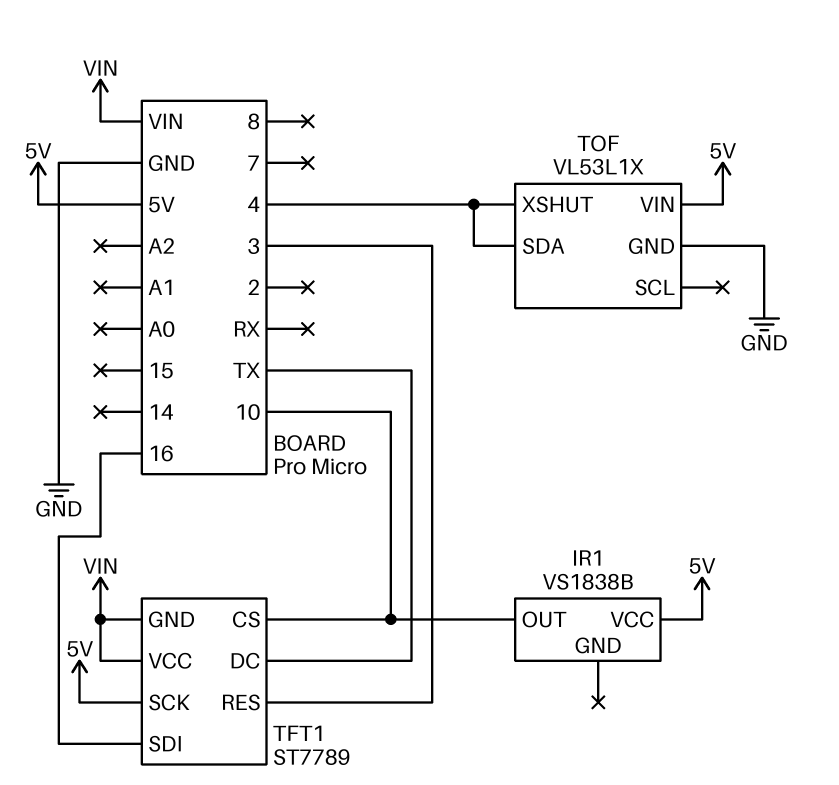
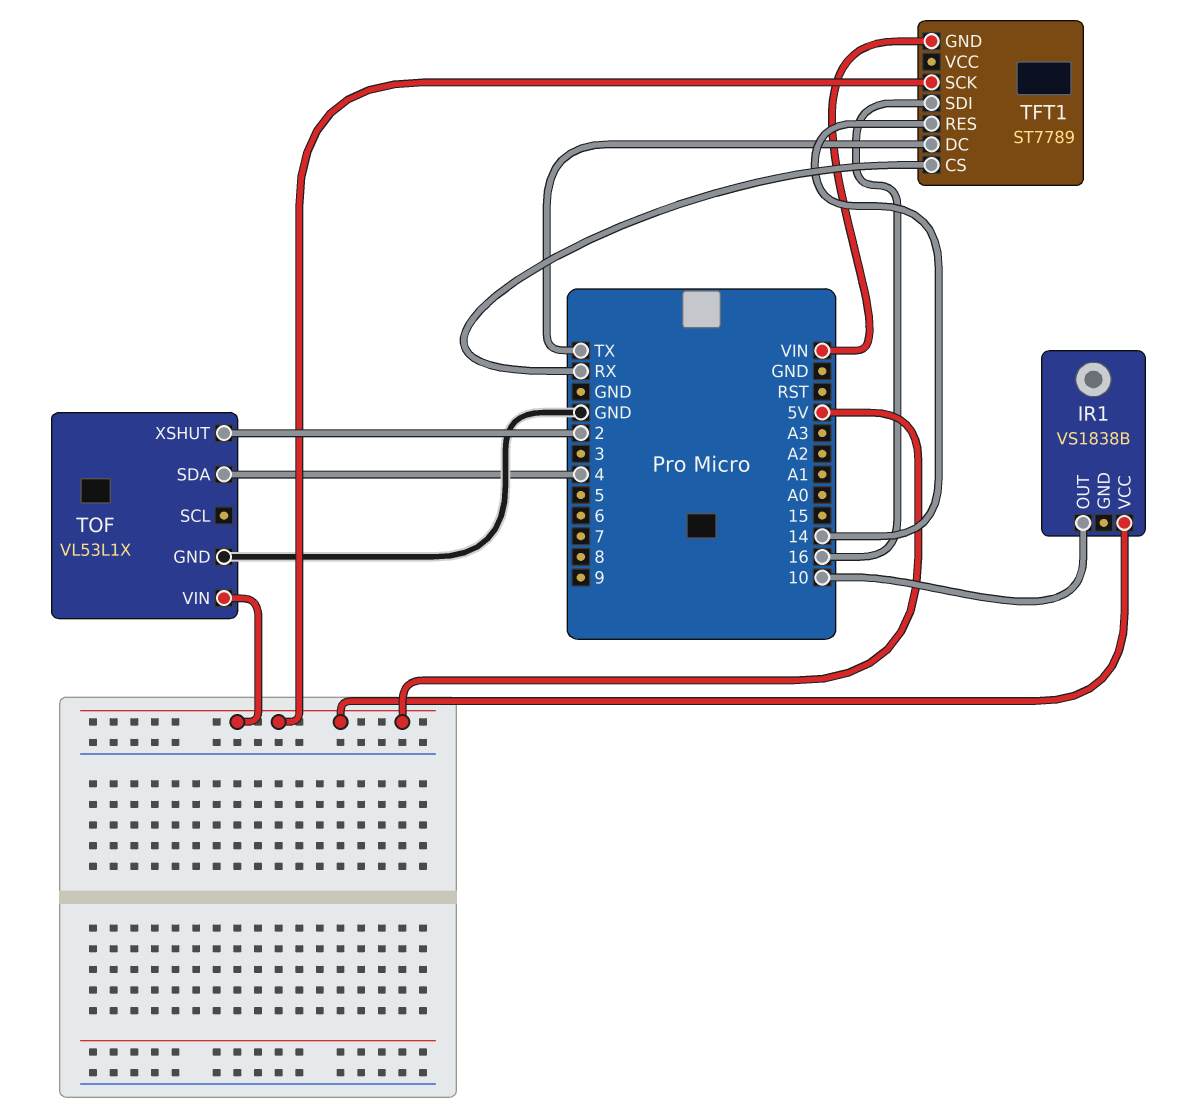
TFT1 pin CS: 10 -> RX
TFT1 pin RES: 3 -> 14
TFT1 pin VCC: VIN -> none
TOF pin XSHUT: 4 -> 2

